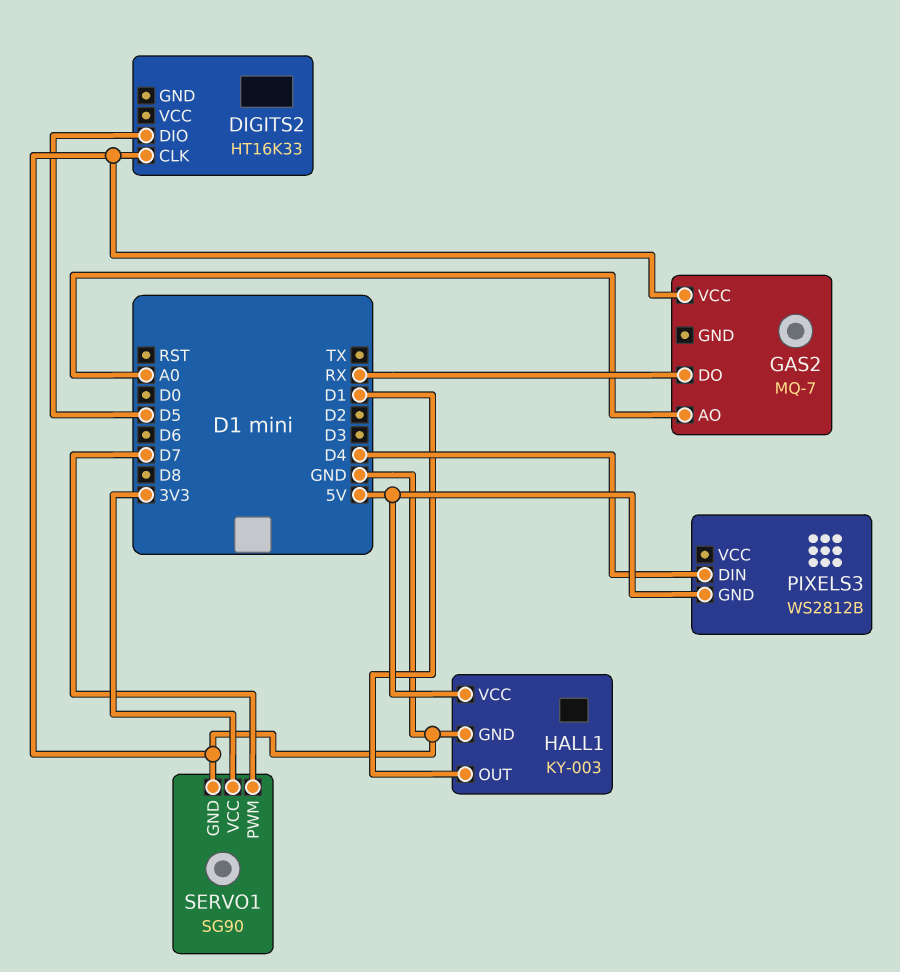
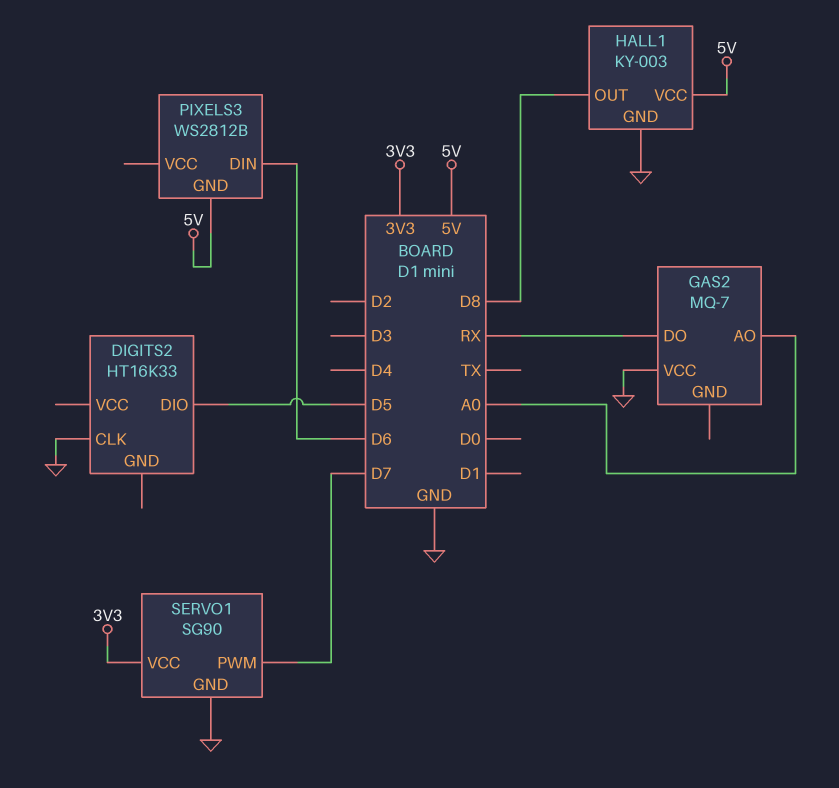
HALL1 pin OUT: D1 -> D8
PIXELS3 pin DIN: D4 -> D6

